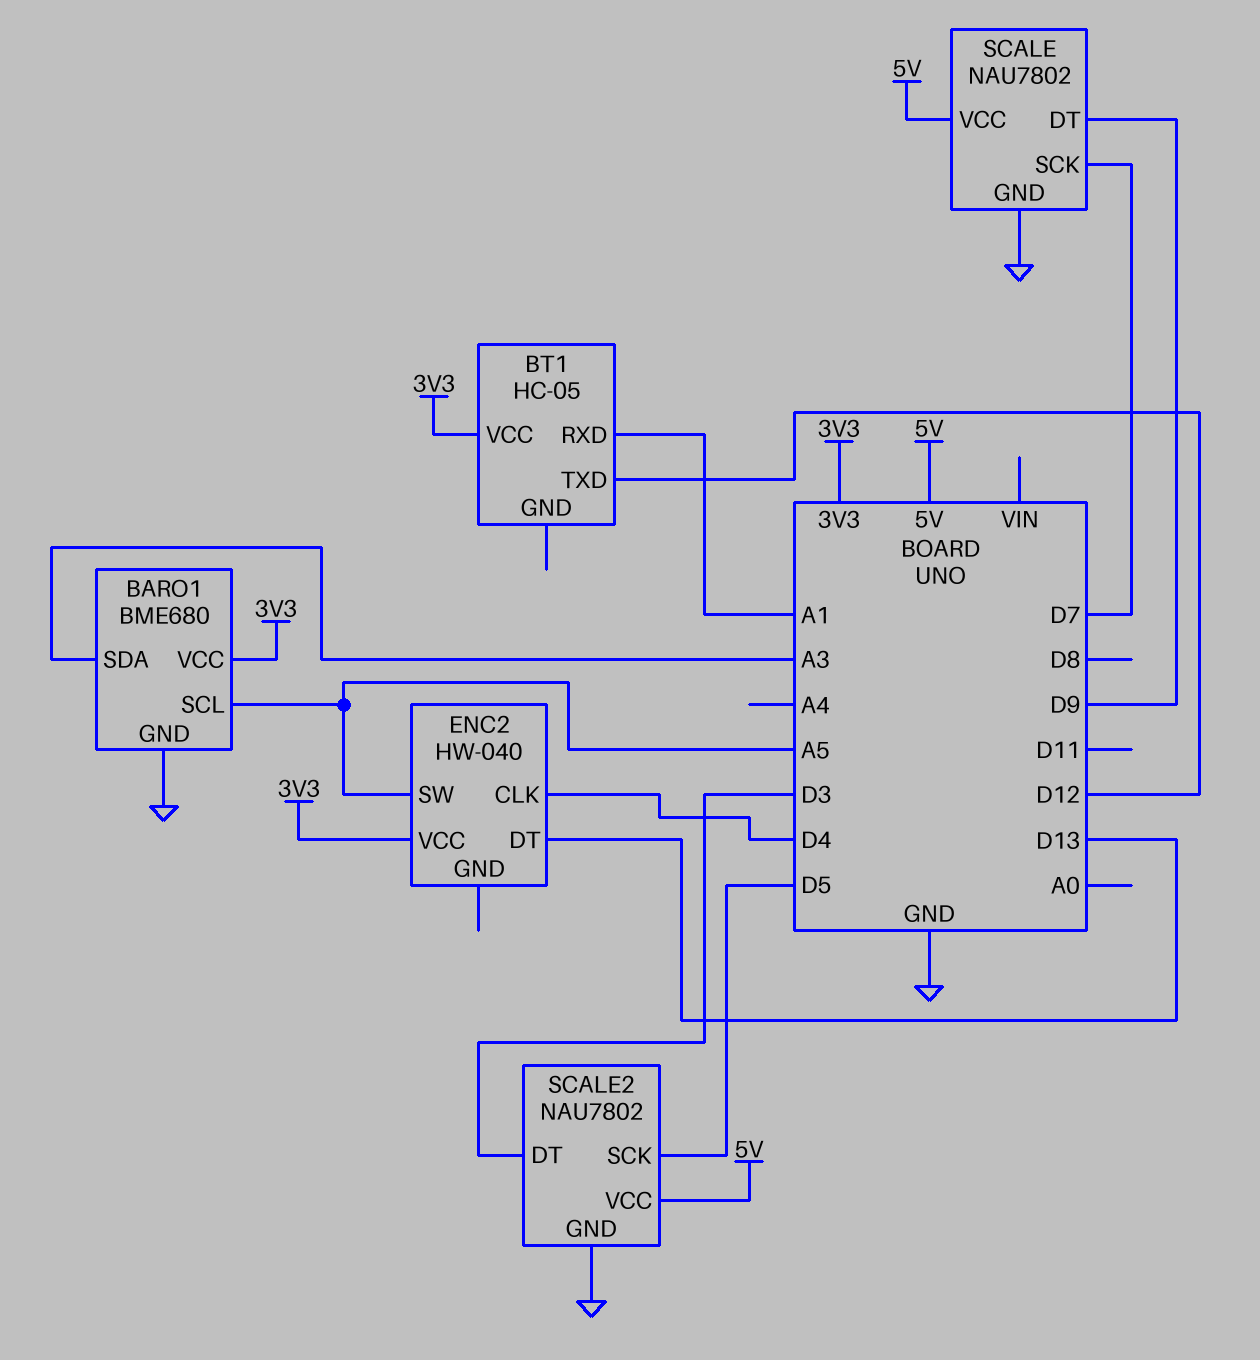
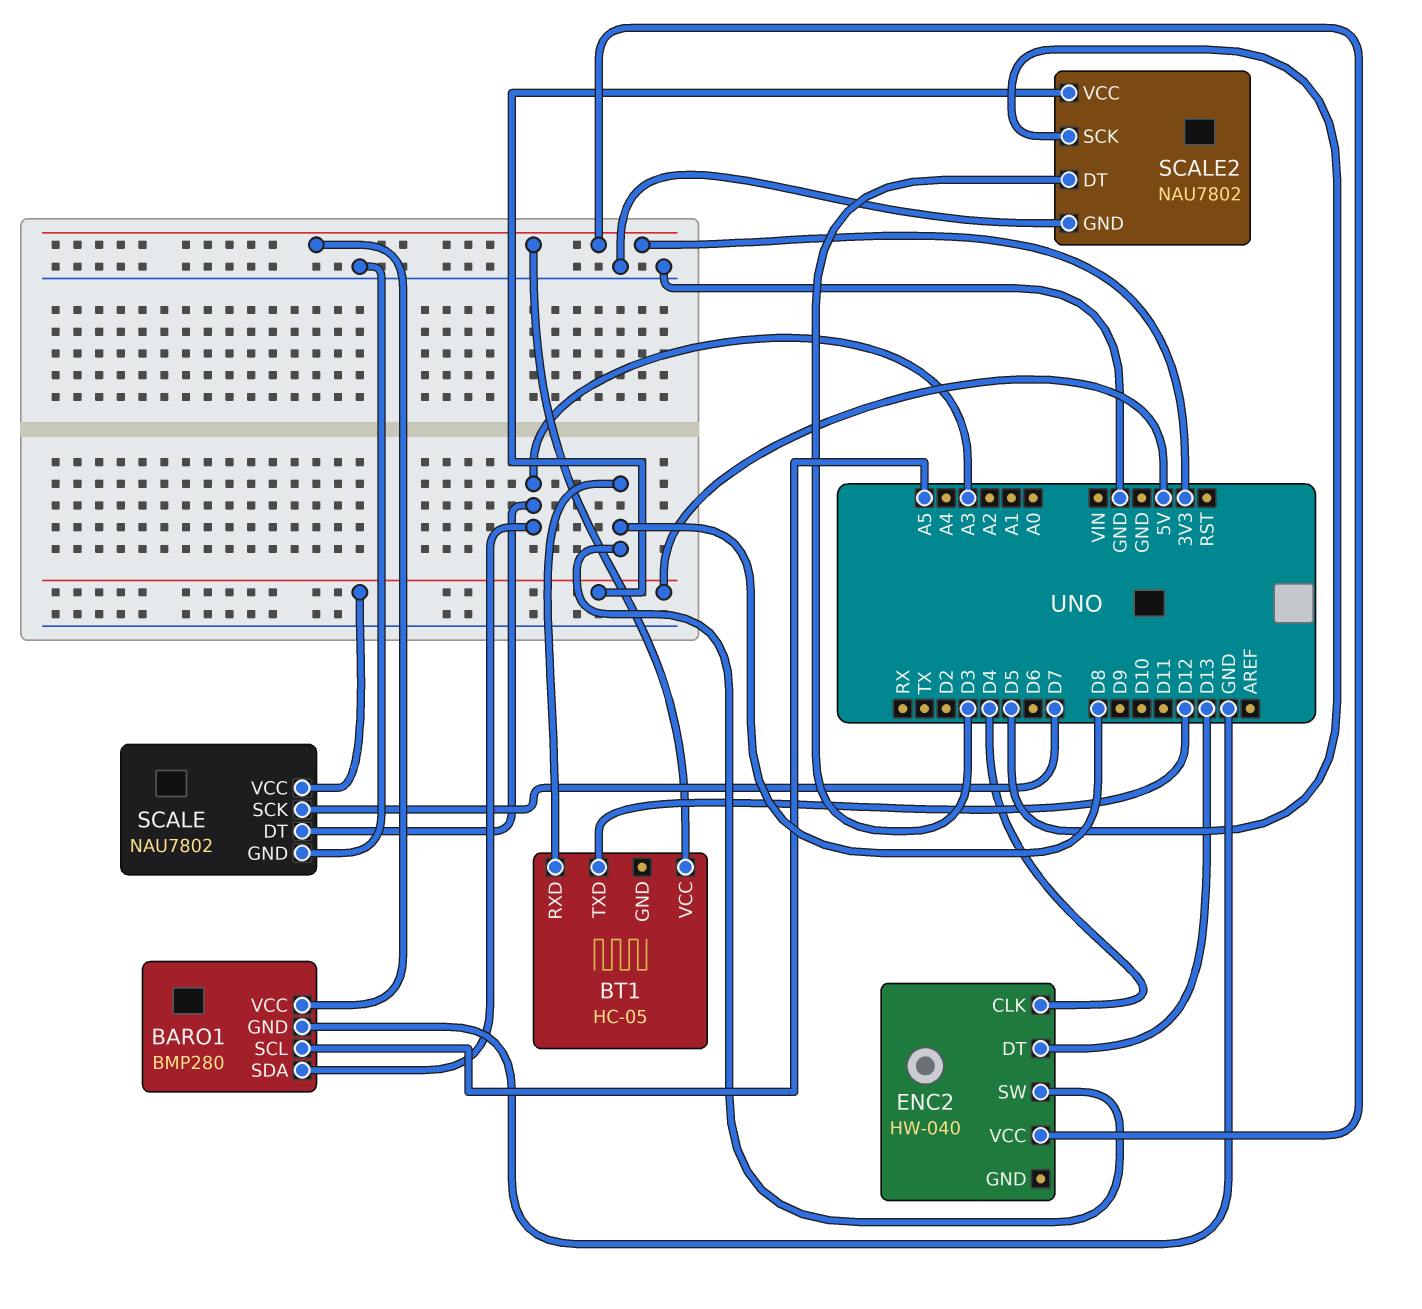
BARO1: BME680 -> BMP280
BT1 pin RXD: A1 -> D8
ENC2 pin SW: A5 -> D8
SCALE pin DT: D9 -> A3

